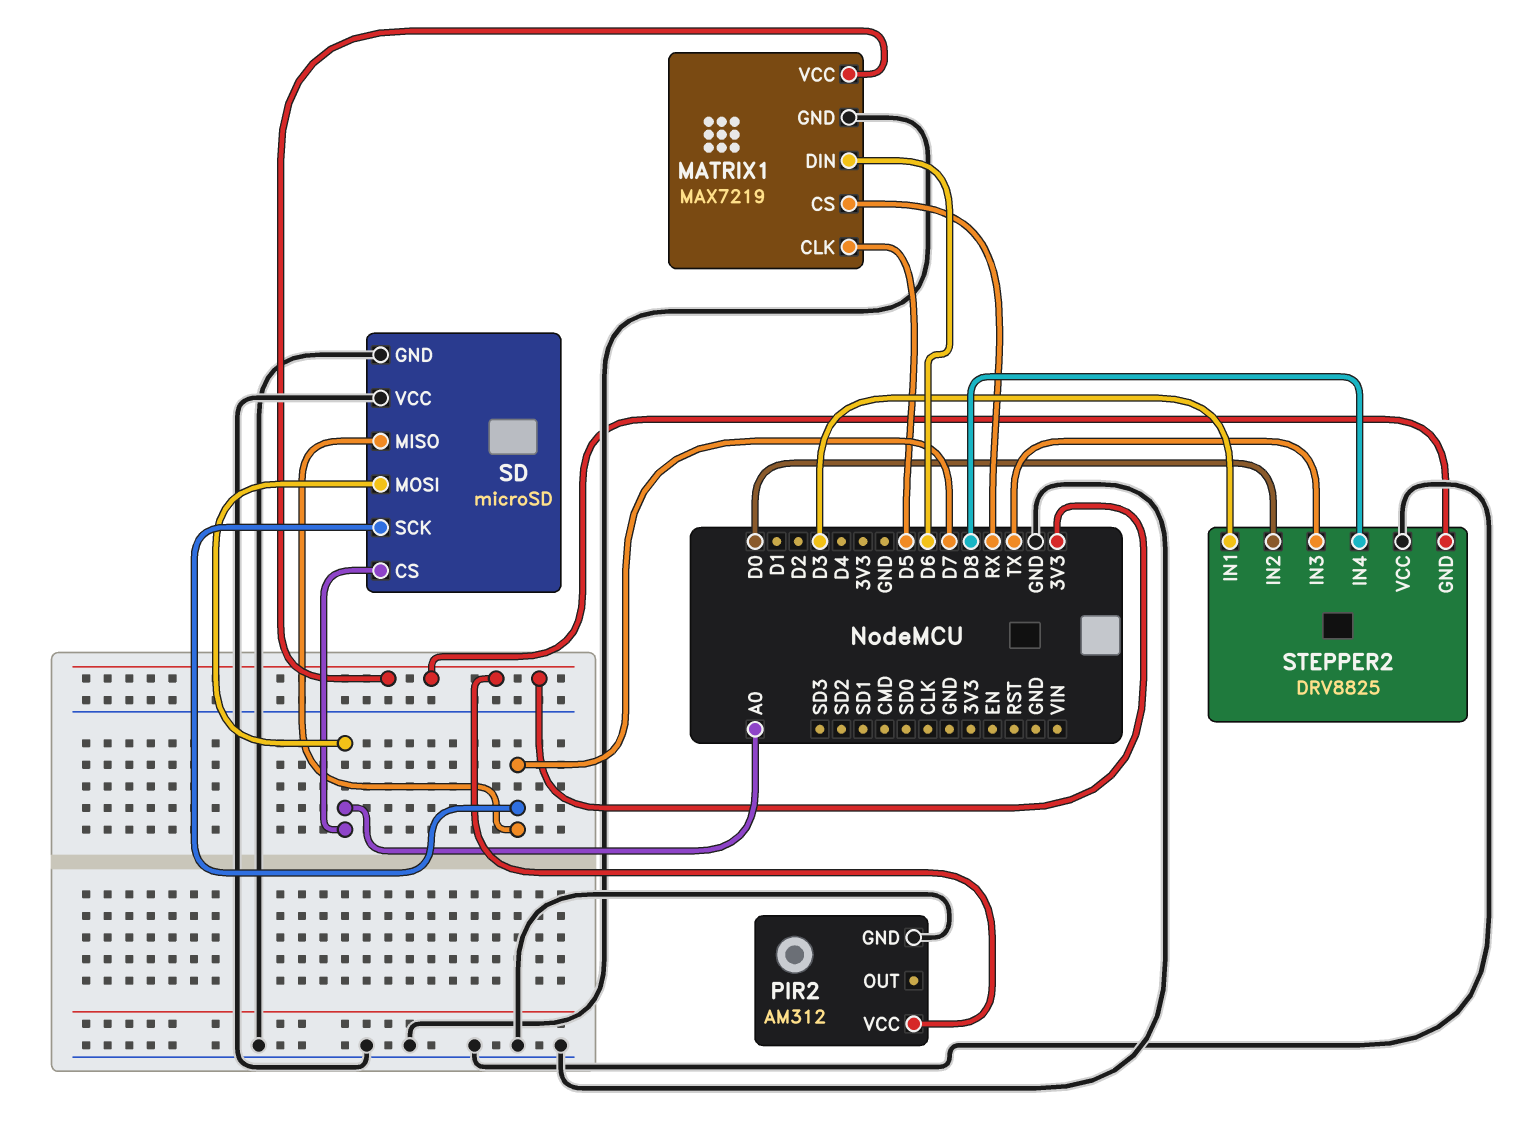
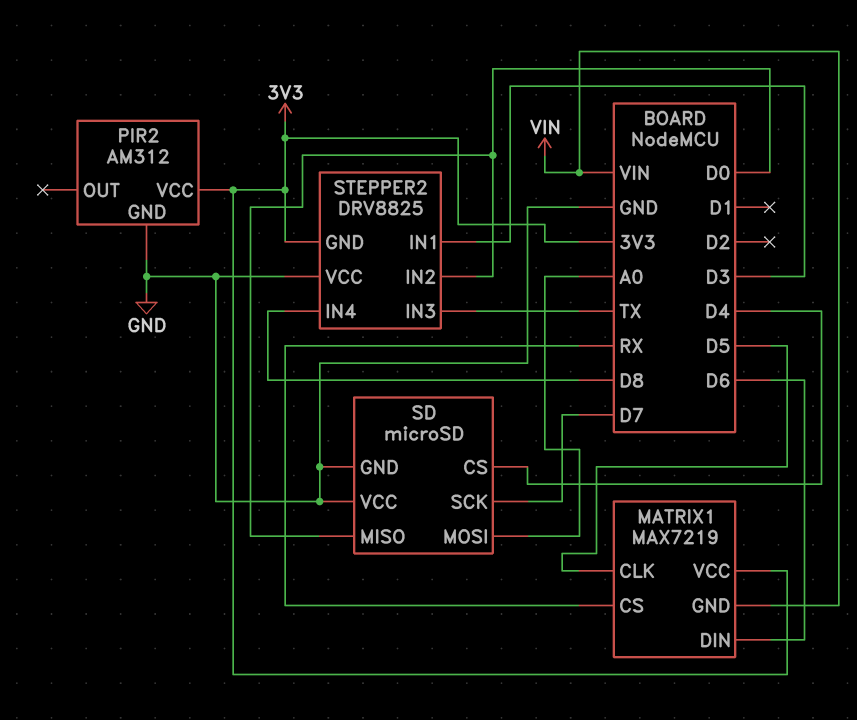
MATRIX1 pin GND: GND -> VIN
SD pin CS: A0 -> D4
SD pin MISO: D7 -> D0

